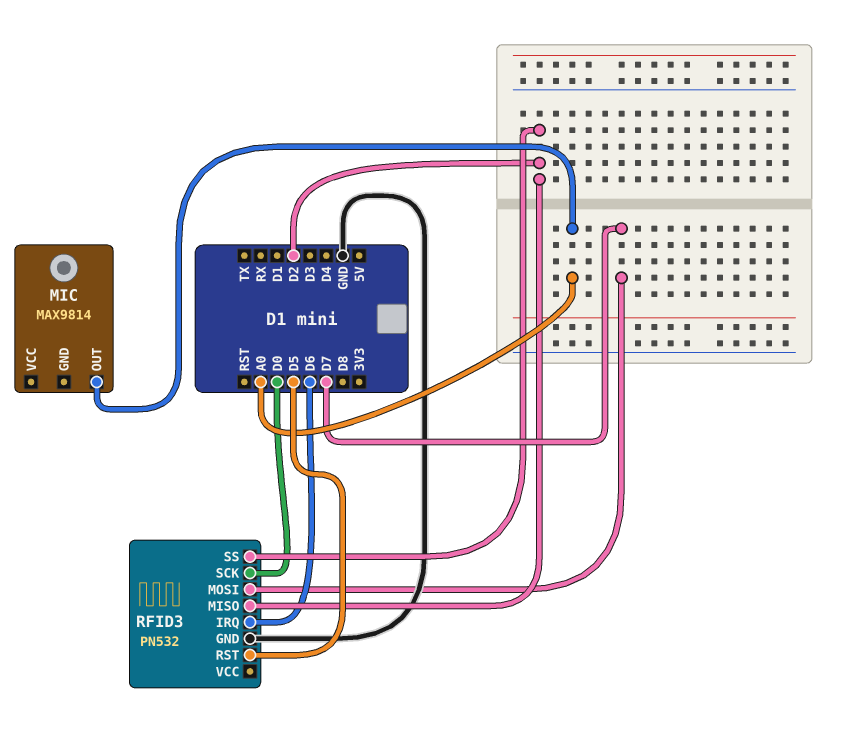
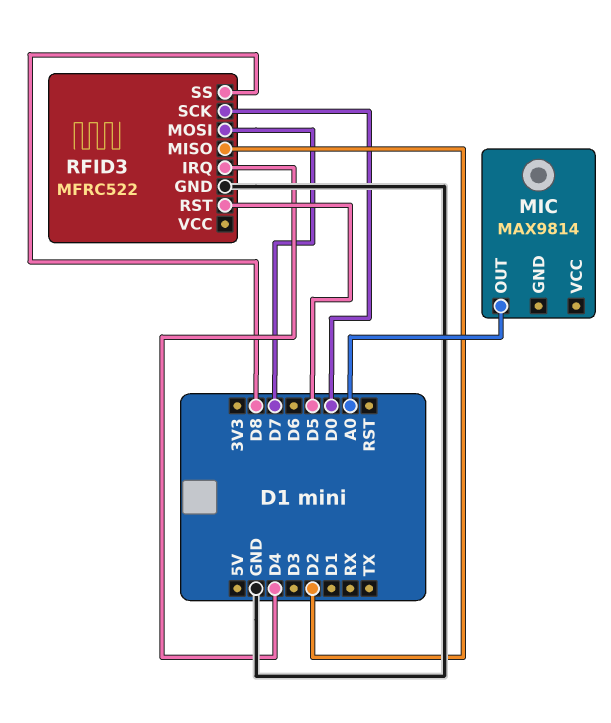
RFID3: PN532 -> MFRC522
RFID3 pin IRQ: D6 -> D4
RFID3 pin SS: D2 -> D8

